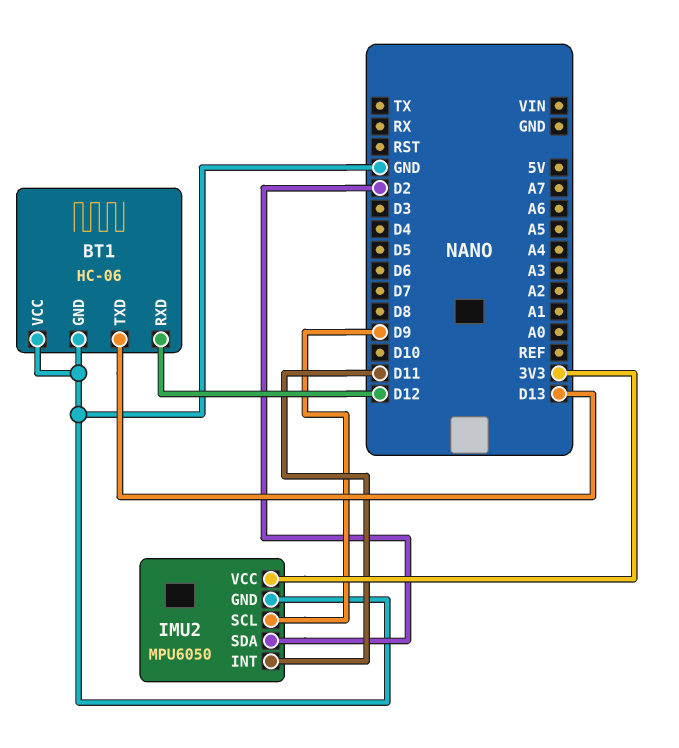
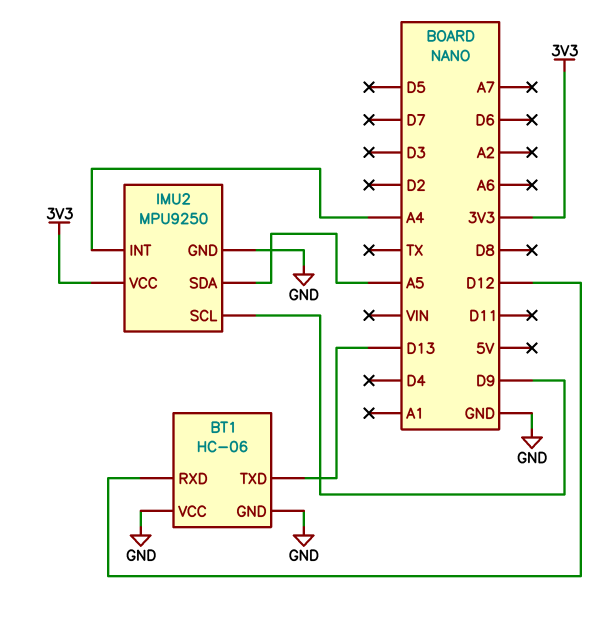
IMU2: MPU6050 -> MPU9250
IMU2 pin INT: D11 -> A4
IMU2 pin SDA: D2 -> A5

